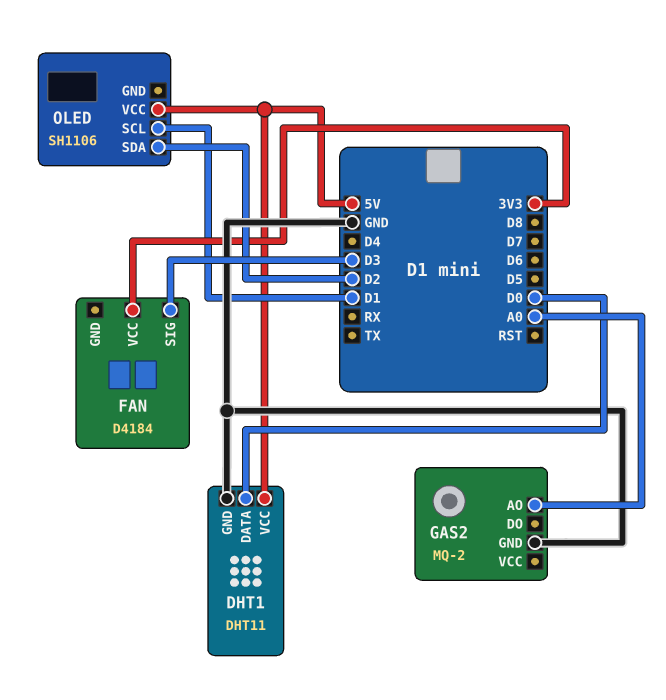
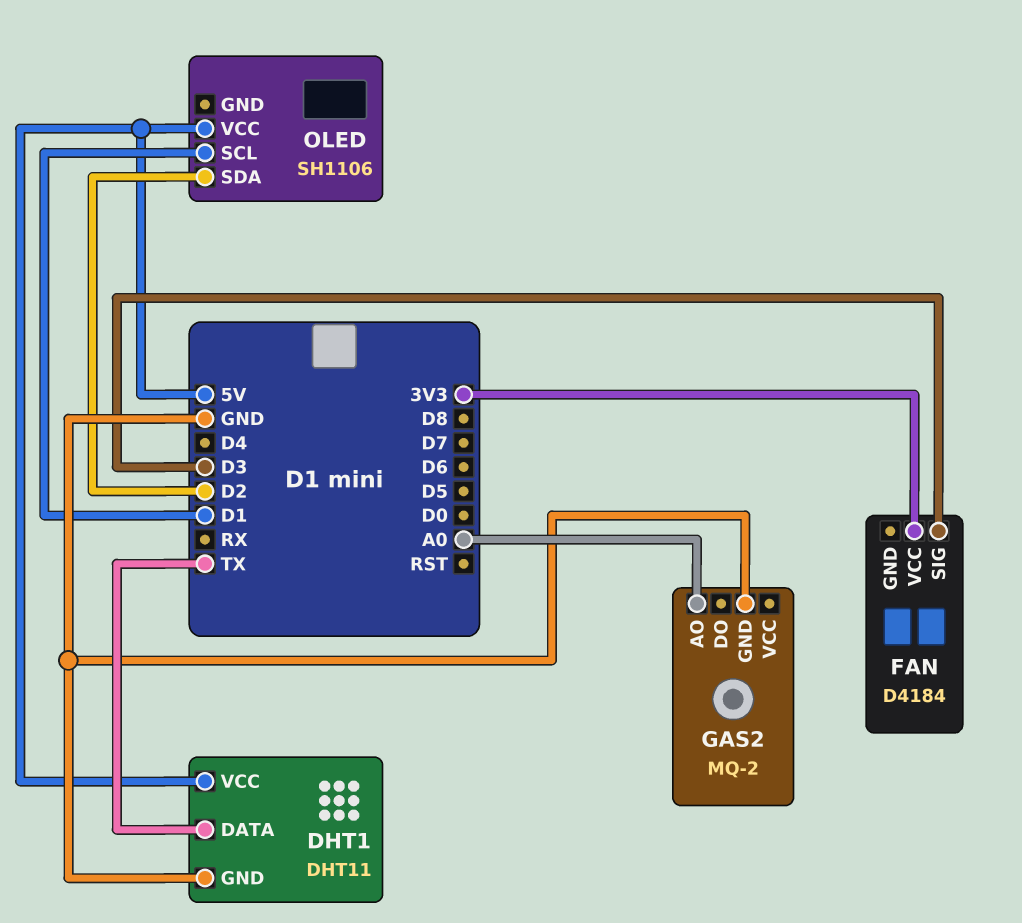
DHT1 pin DATA: D0 -> TX

